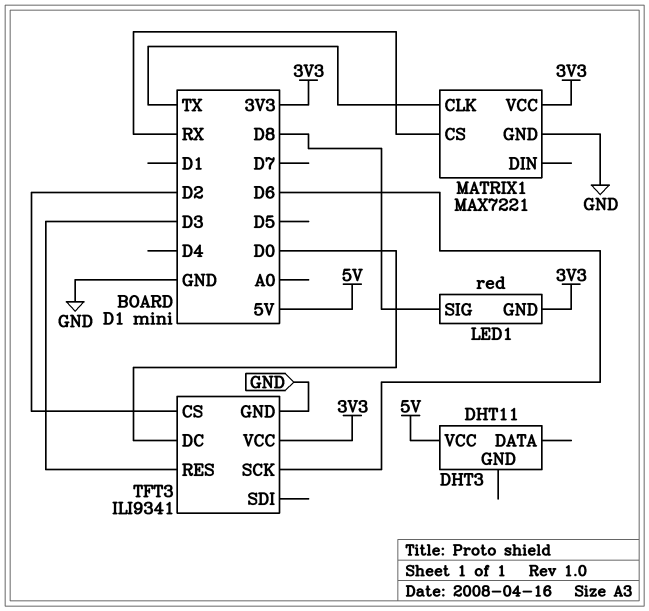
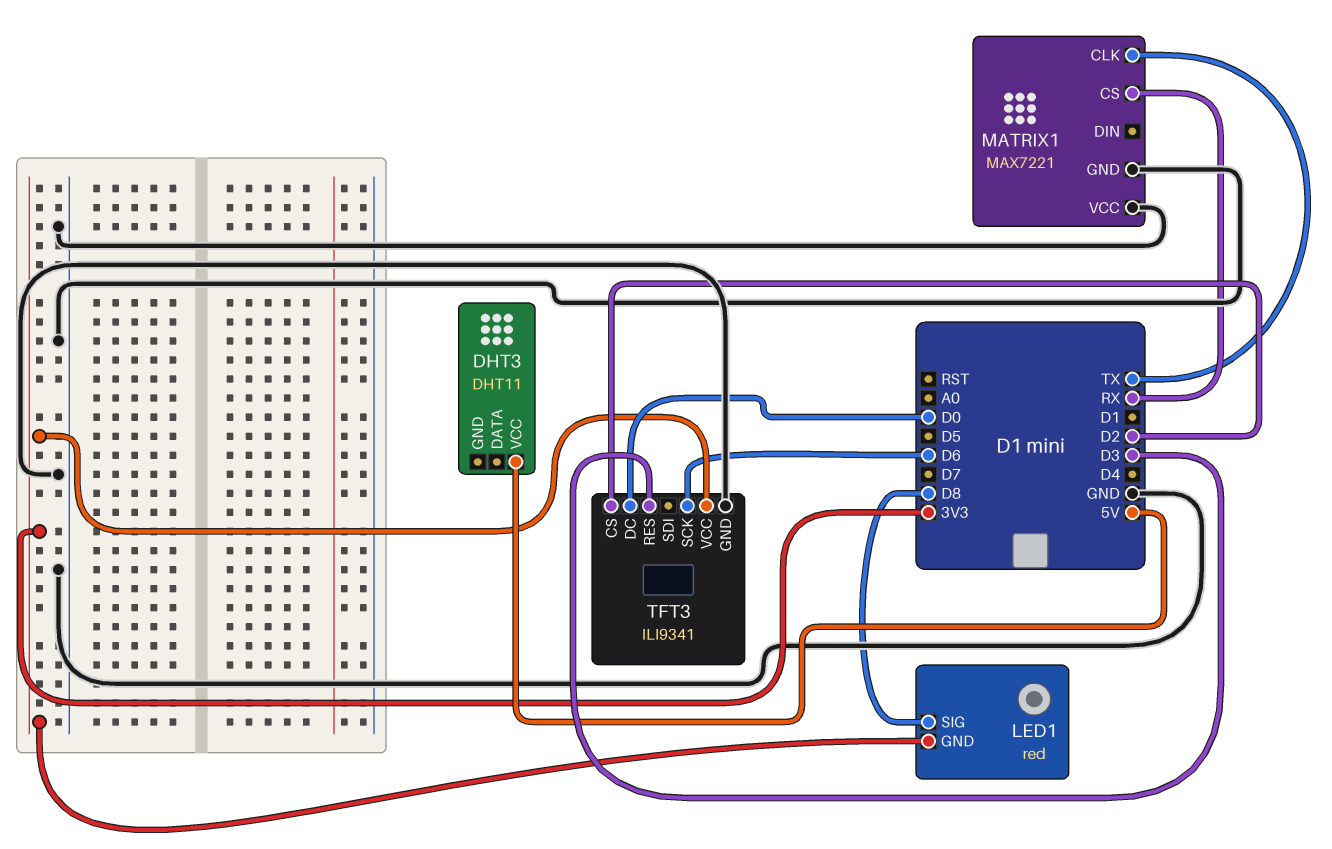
MATRIX1 pin VCC: 3V3 -> GND

